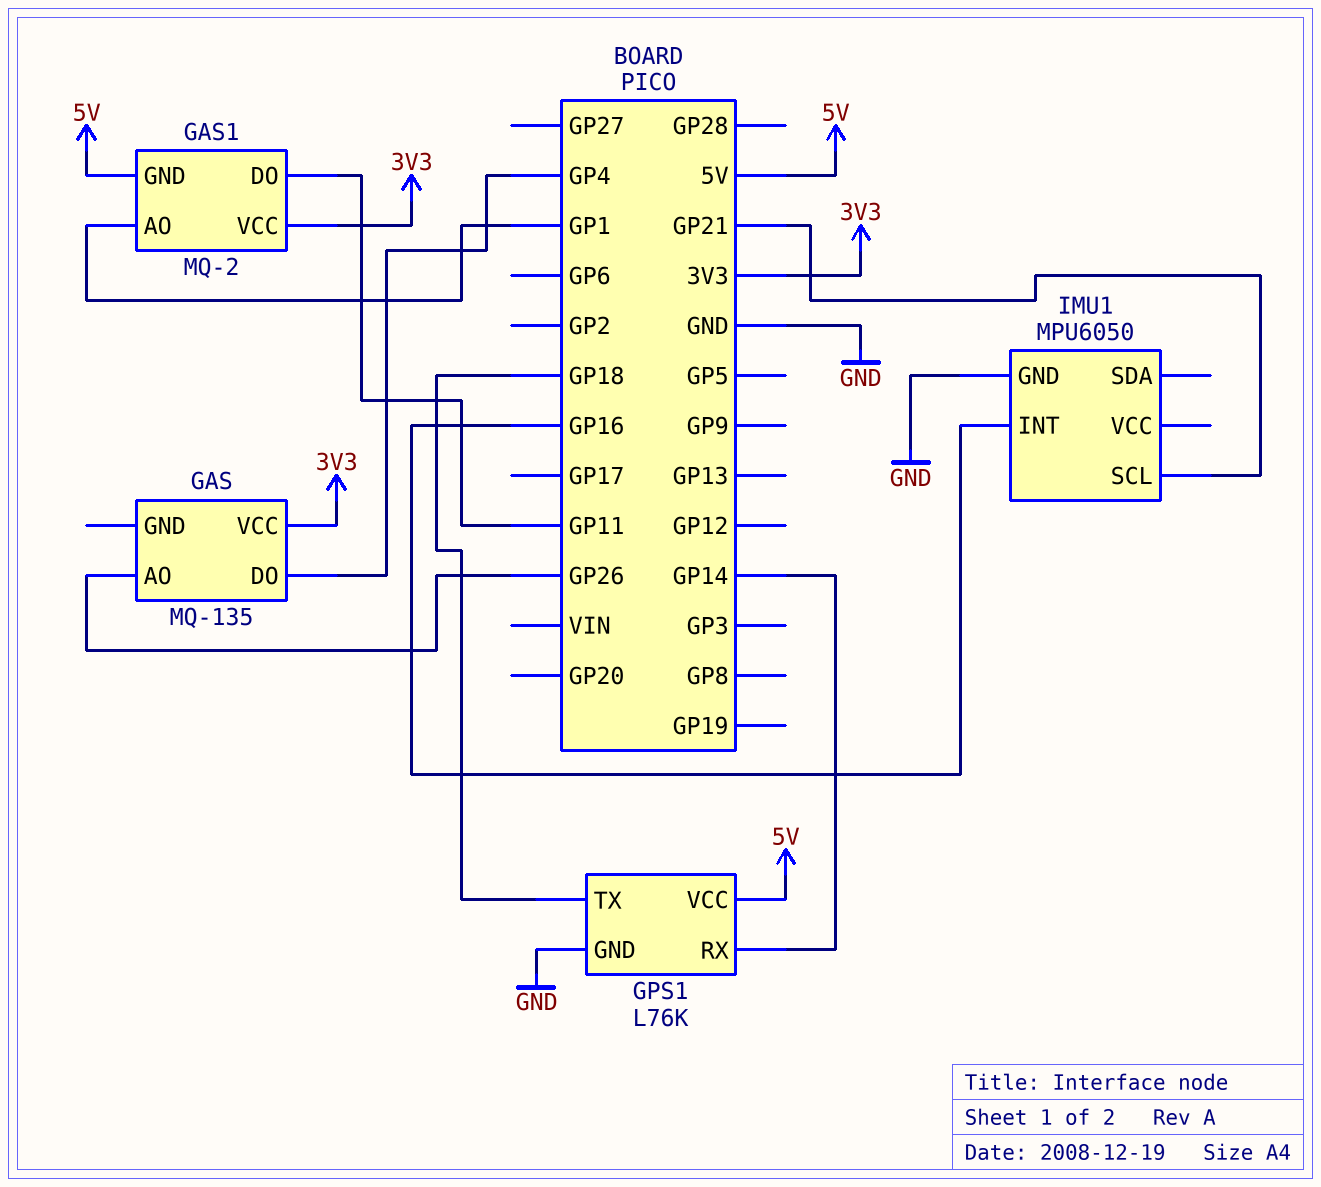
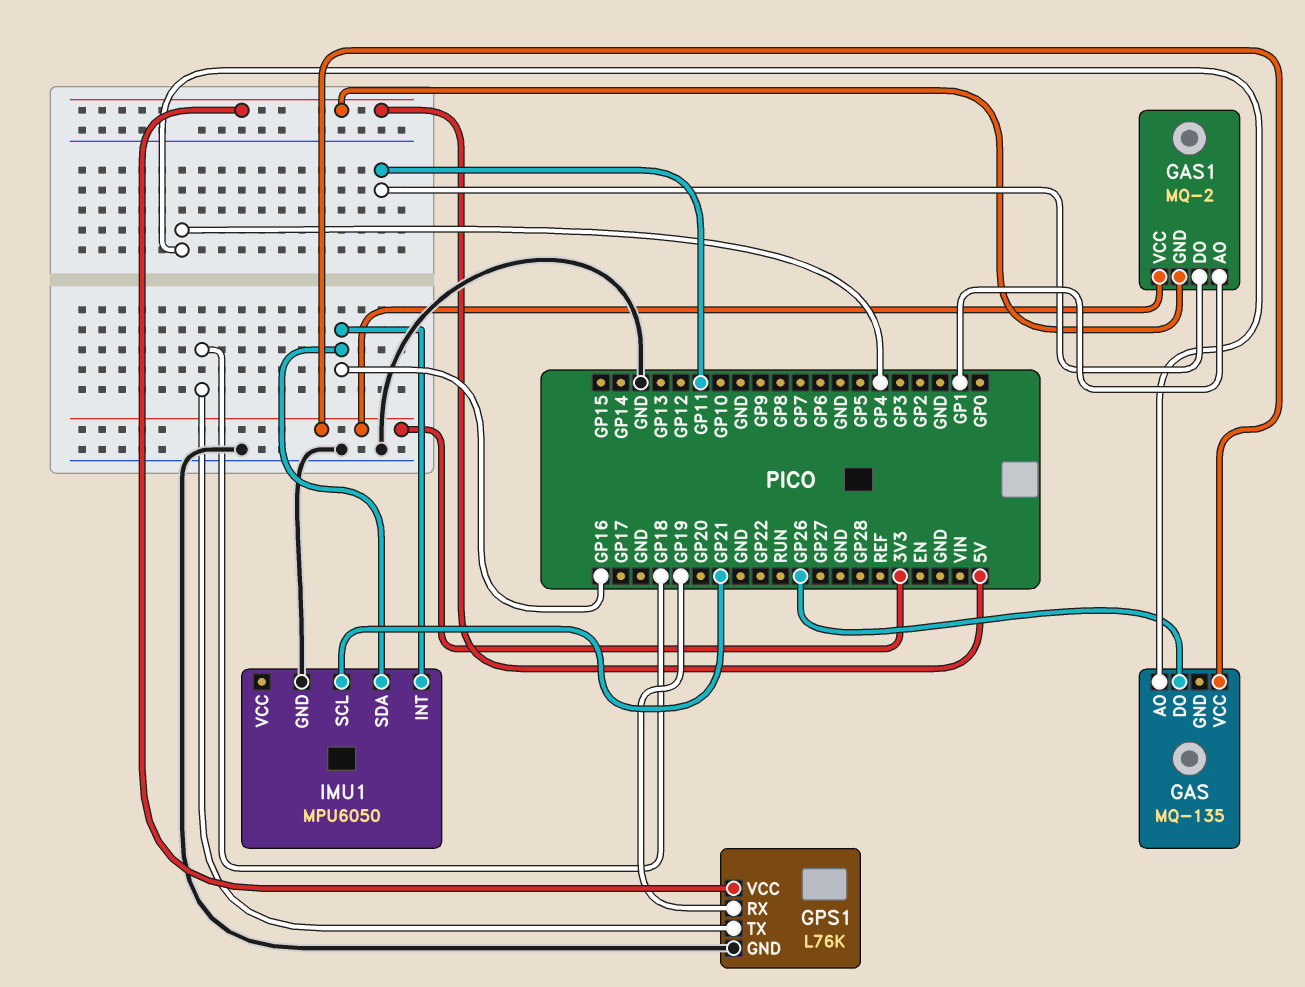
GAS pin AO: GP26 -> GP4
GAS pin DO: GP4 -> GP26
GPS1 pin RX: GP14 -> GP19
IMU1 pin SDA: none -> GP16

